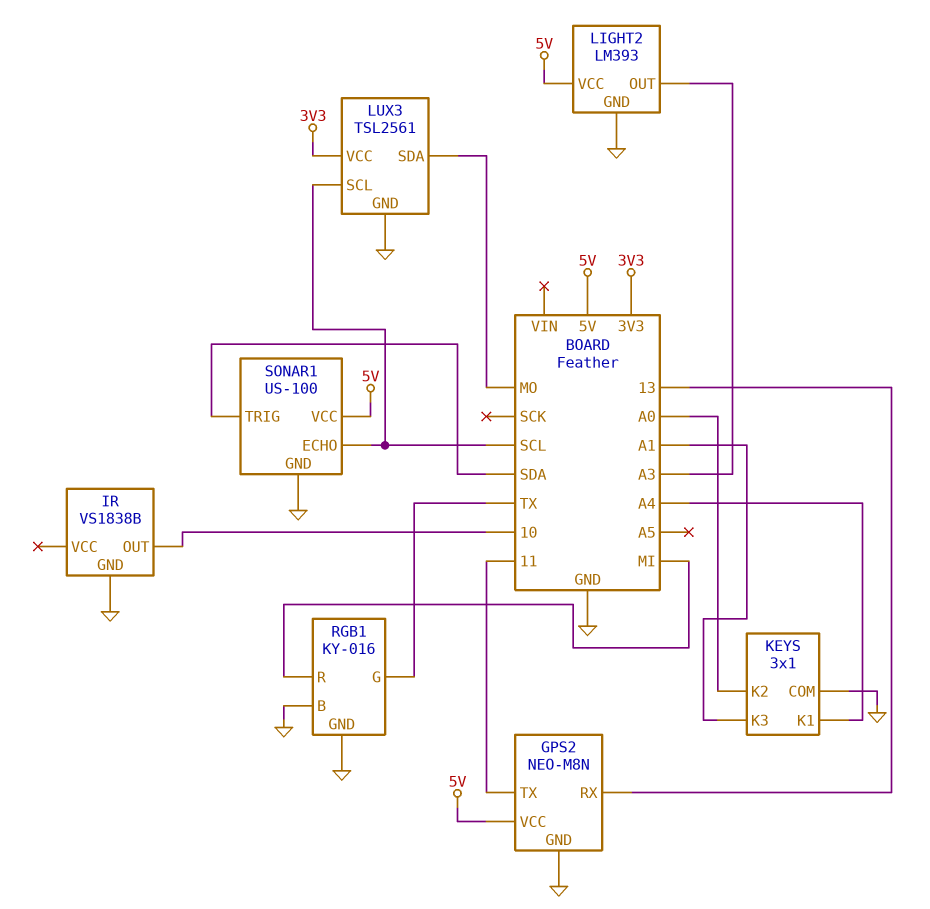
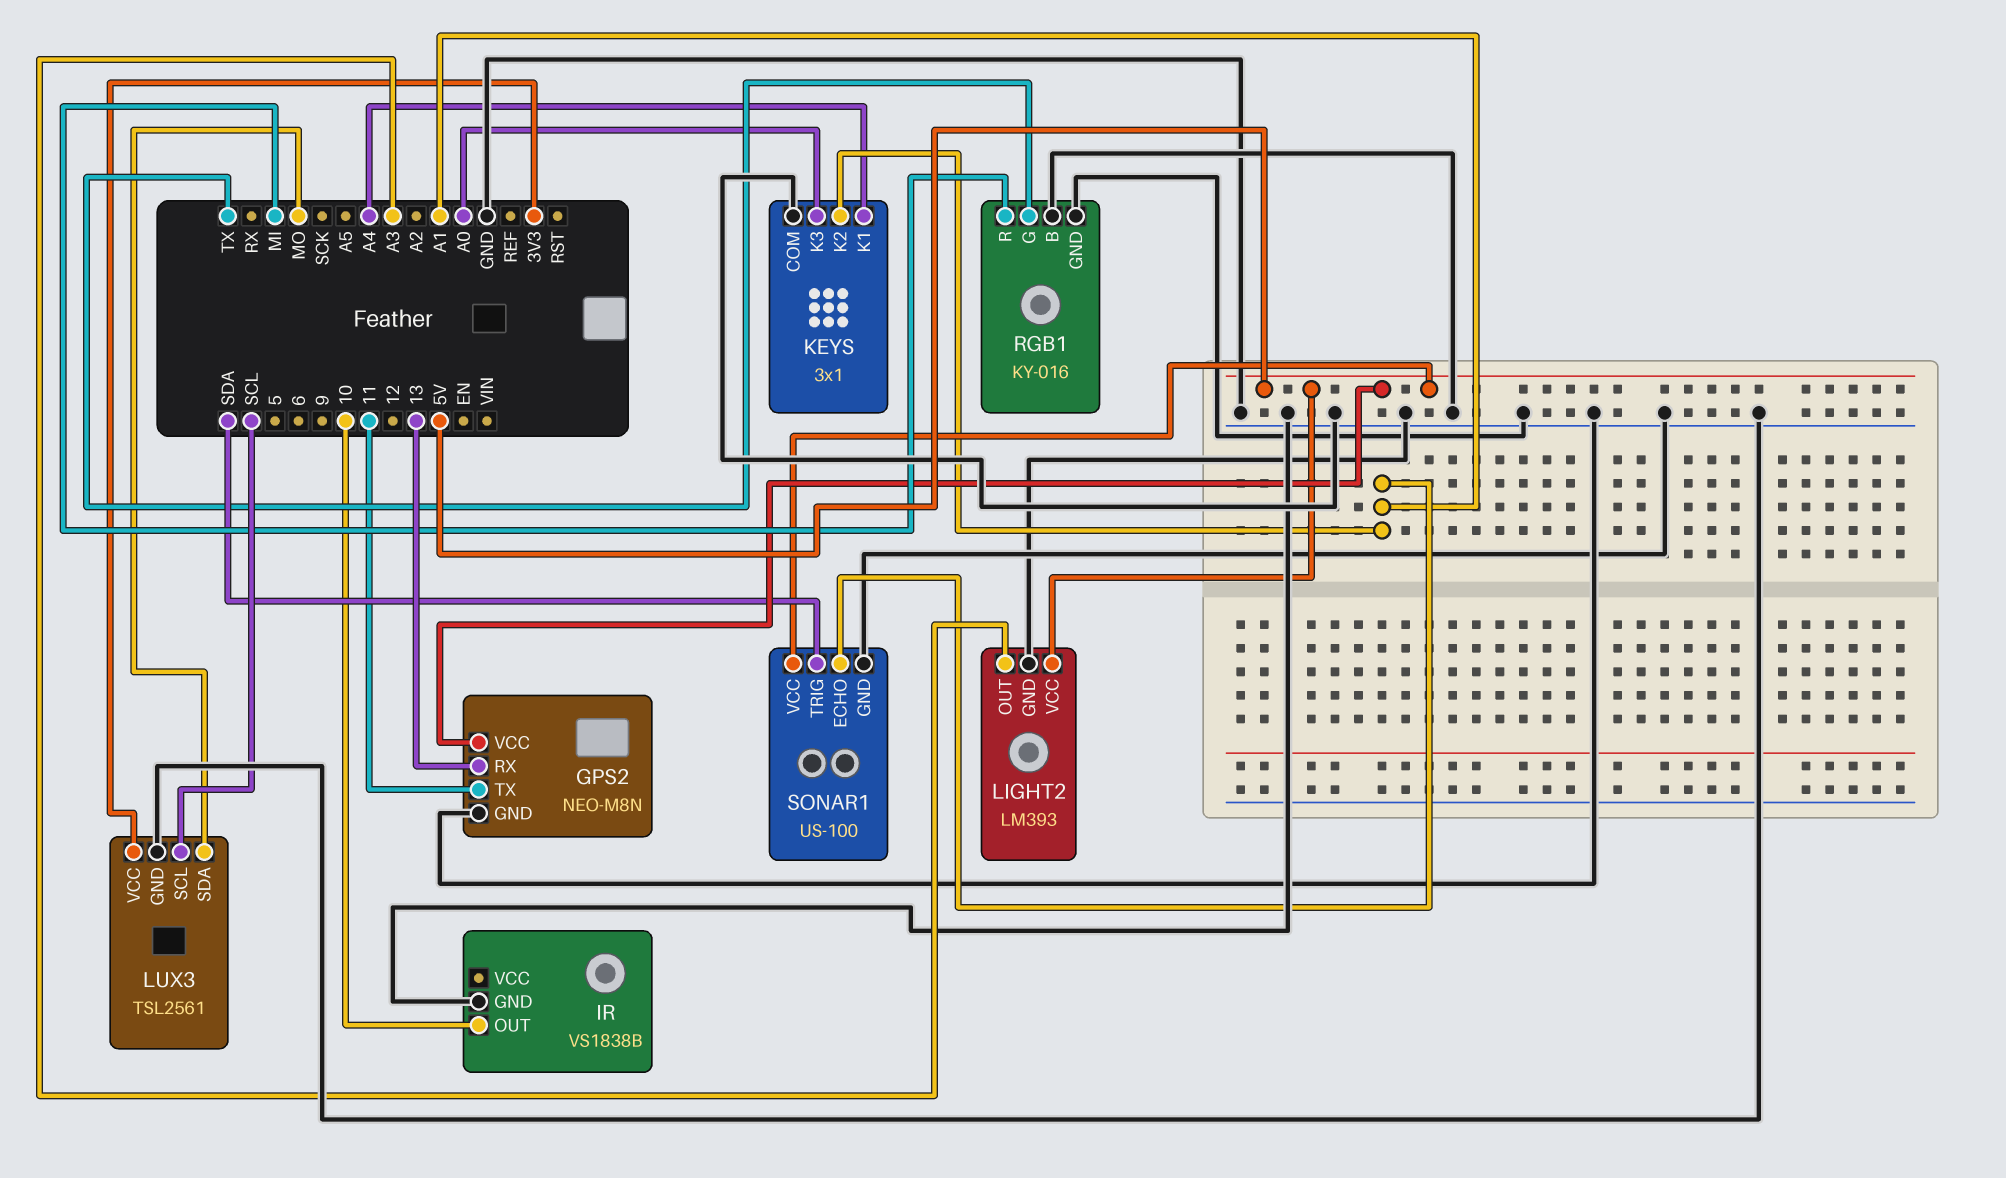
KEYS pin K2: A0 -> A1
KEYS pin K3: A1 -> A0
SONAR1 pin ECHO: SCL -> A1

